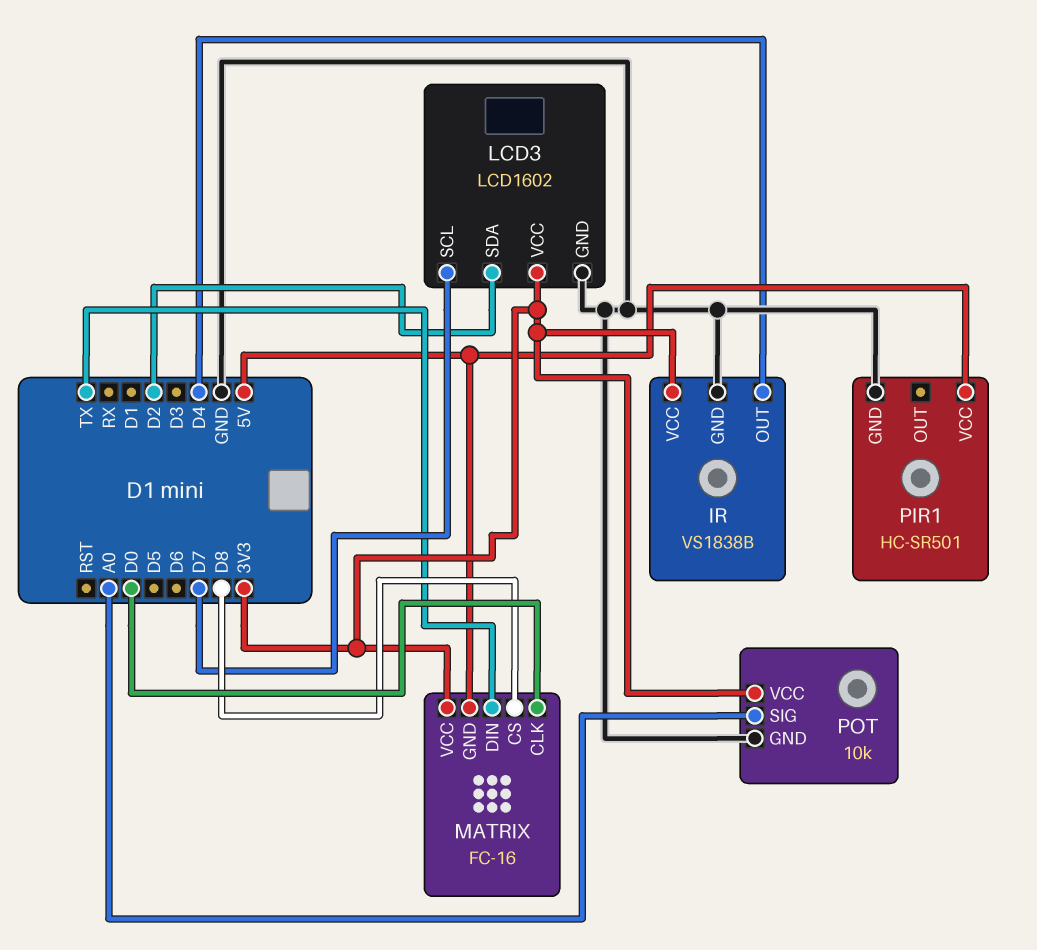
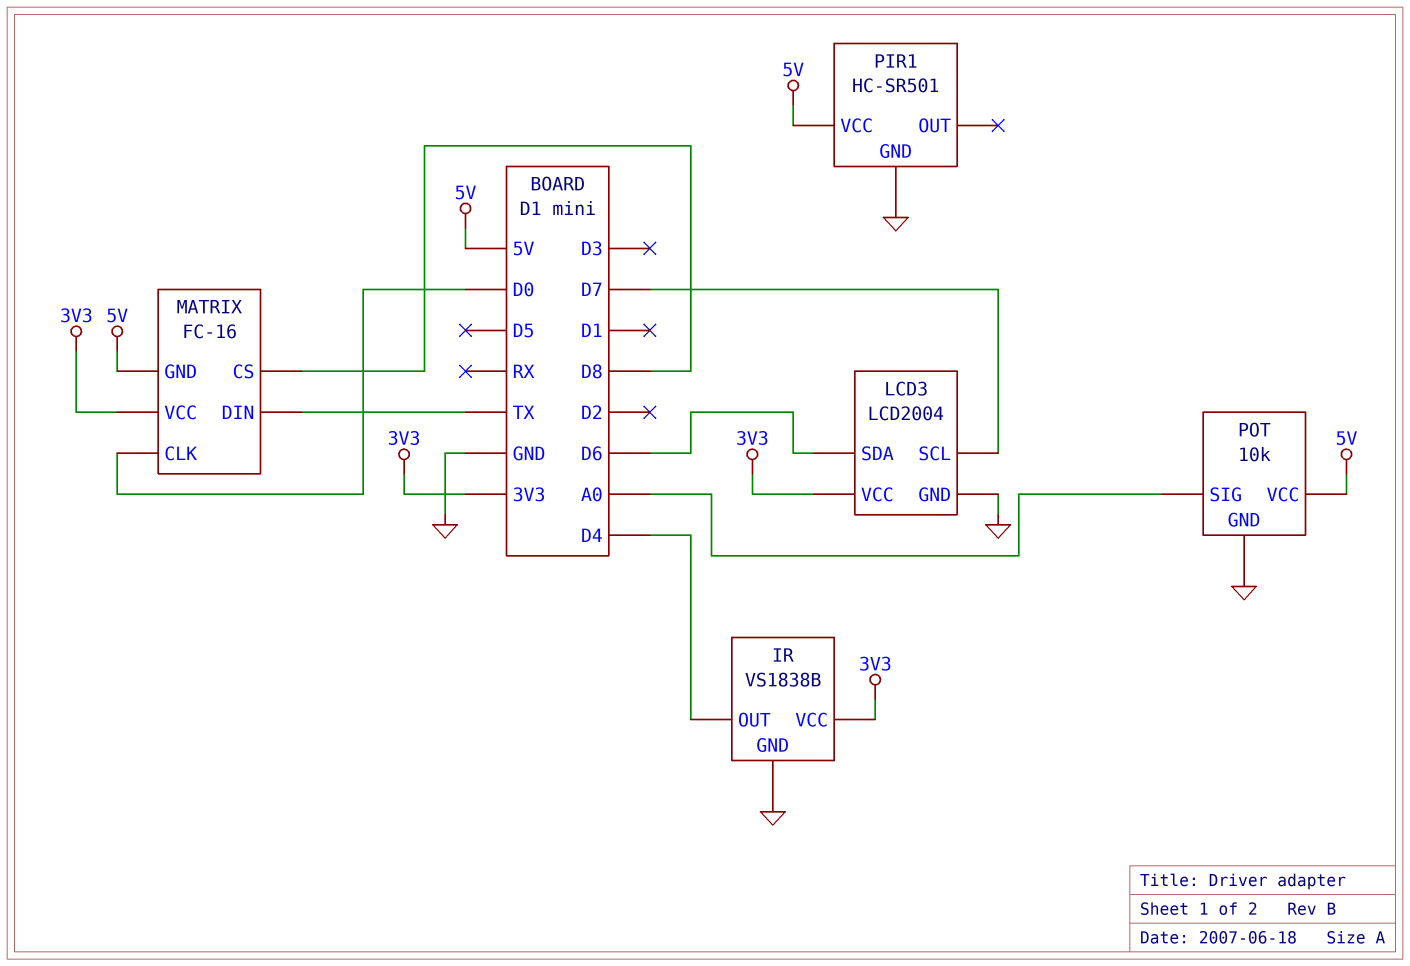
LCD3: LCD1602 -> LCD2004
LCD3 pin SDA: D2 -> D6
POT pin VCC: 3V3 -> 5V

